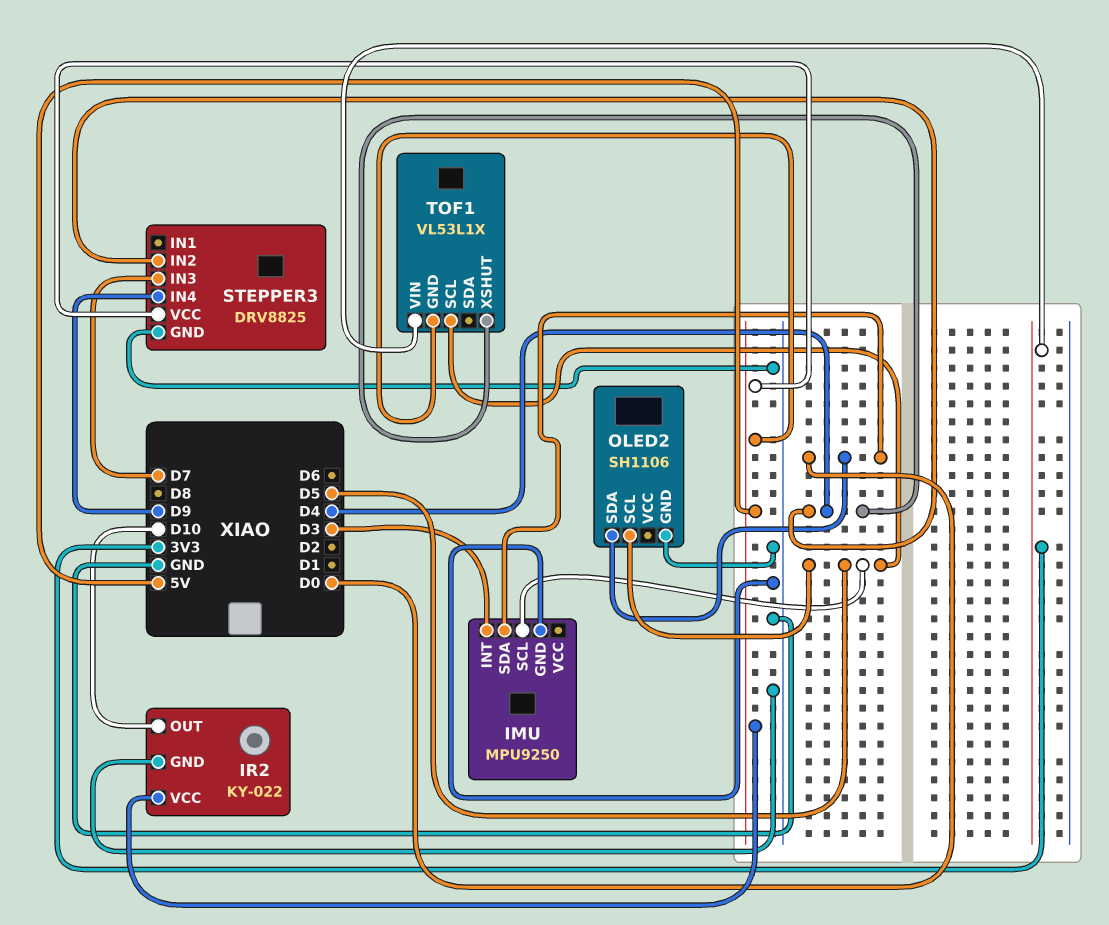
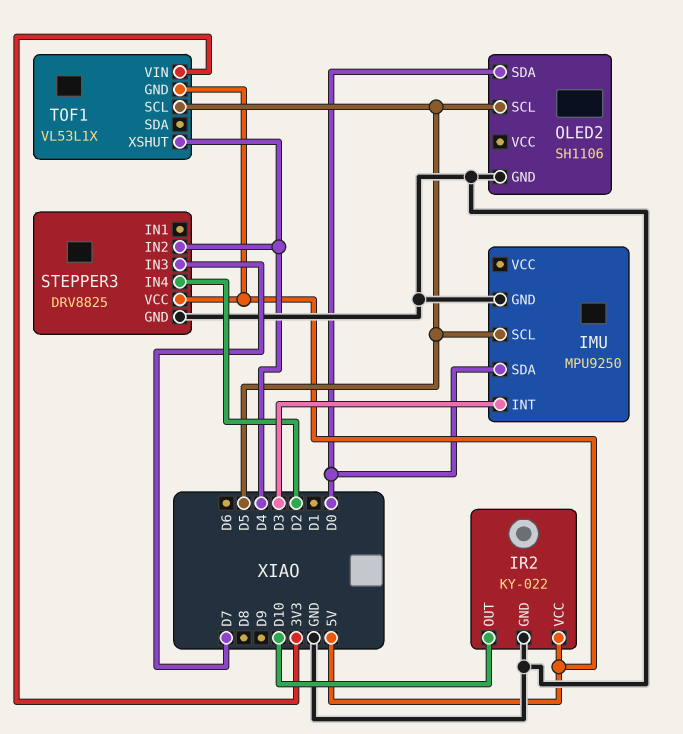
STEPPER3 pin IN4: D9 -> D2

